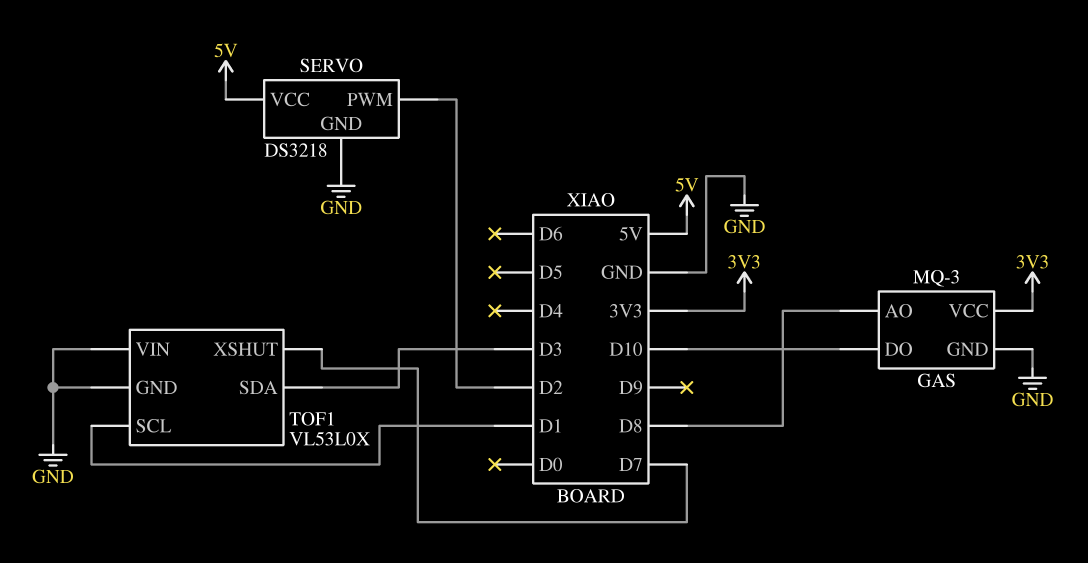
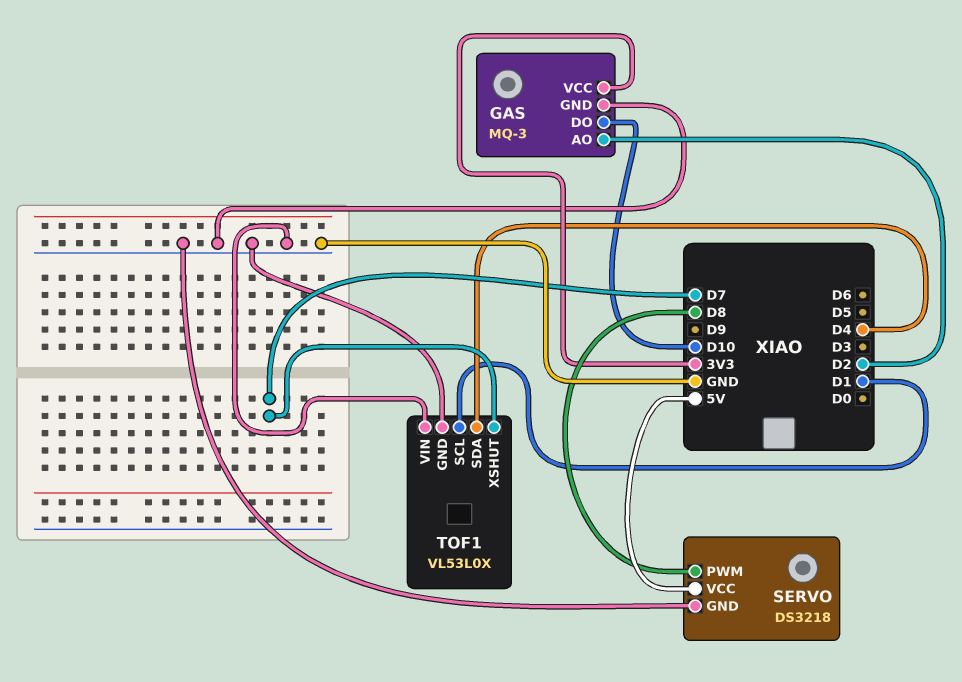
GAS pin AO: D8 -> D2
SERVO pin PWM: D2 -> D8
TOF1 pin SDA: D3 -> D4

